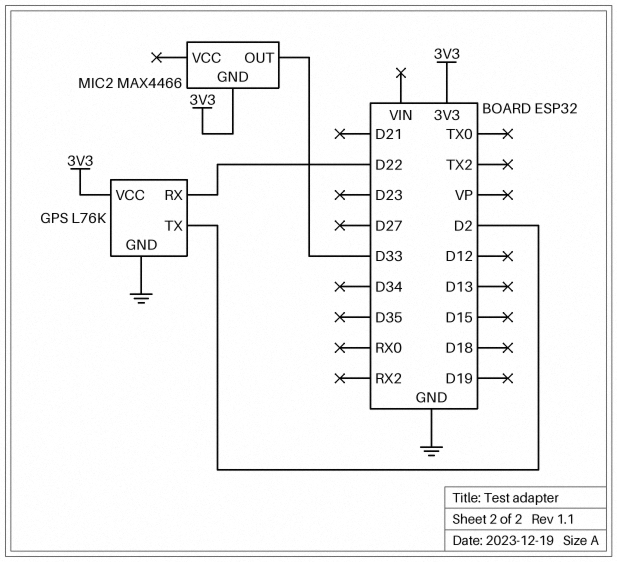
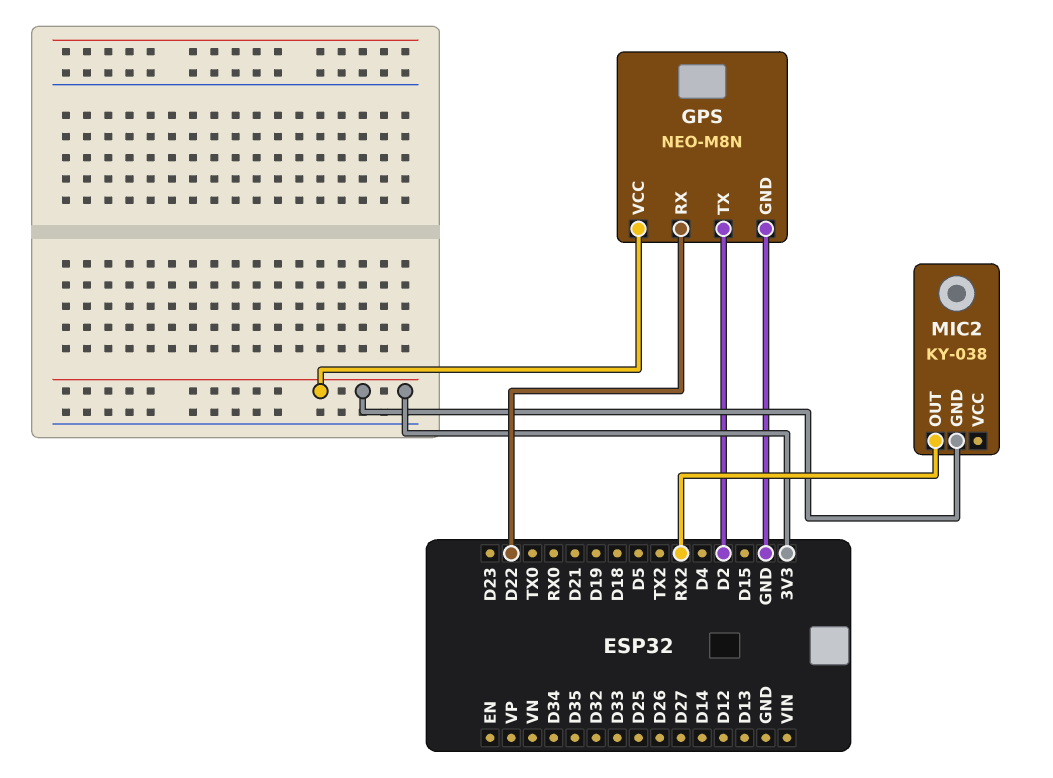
GPS: L76K -> NEO-M8N
MIC2: MAX4466 -> KY-038
MIC2 pin OUT: D33 -> RX2

